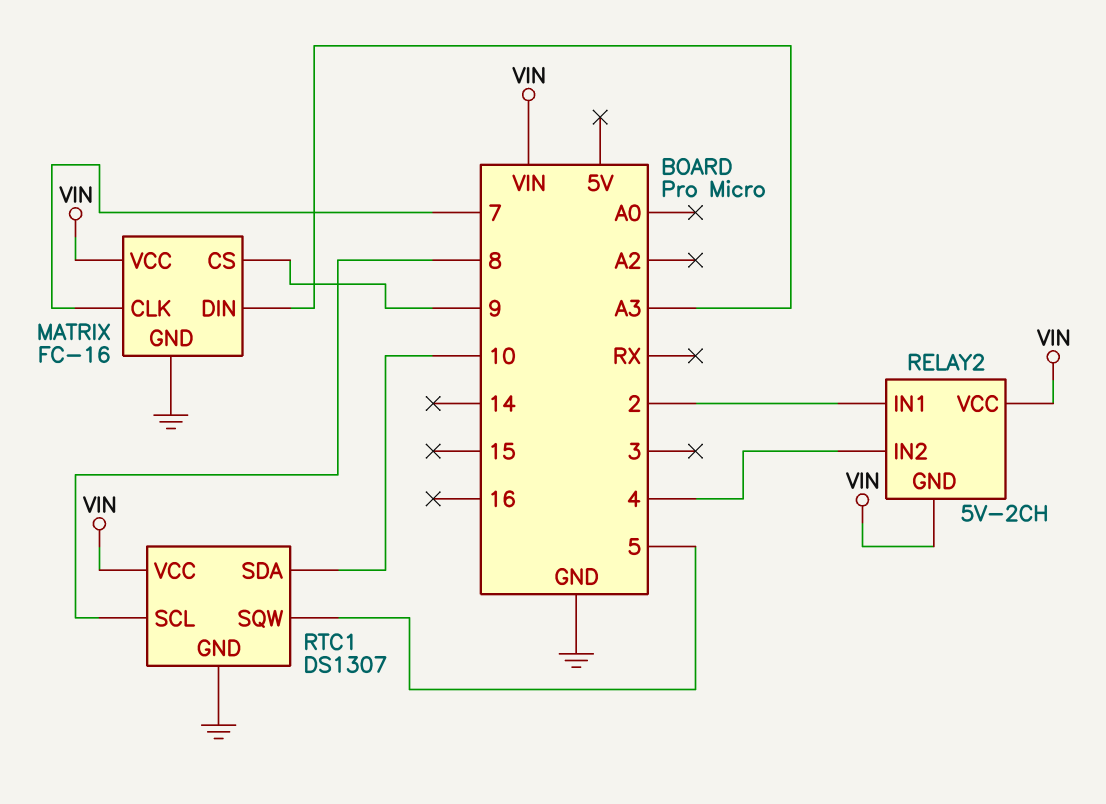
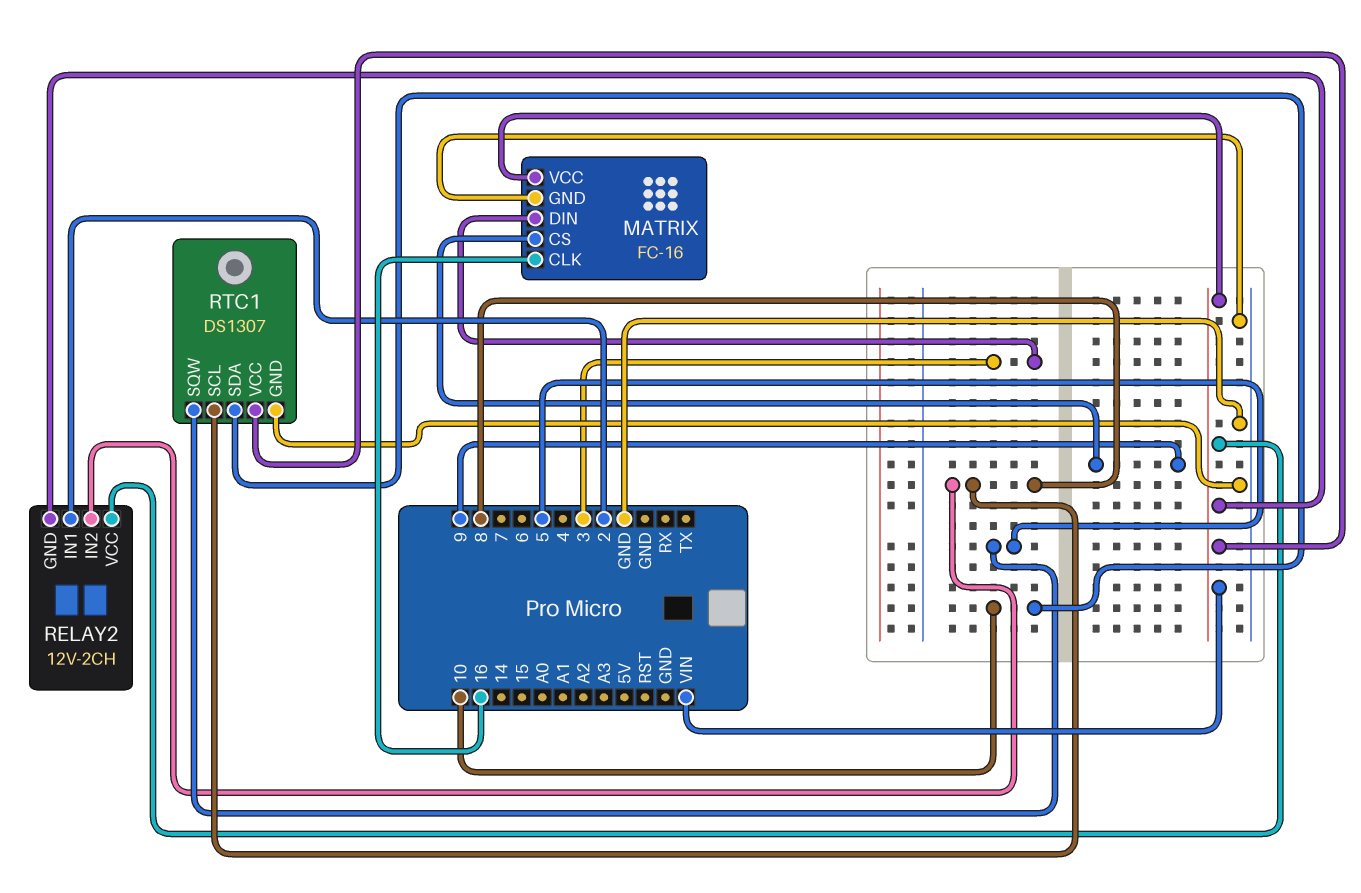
MATRIX pin CLK: 7 -> 16
MATRIX pin DIN: A3 -> 3
RELAY2: 5V-2CH -> 12V-2CH
RELAY2 pin IN2: 4 -> 8

